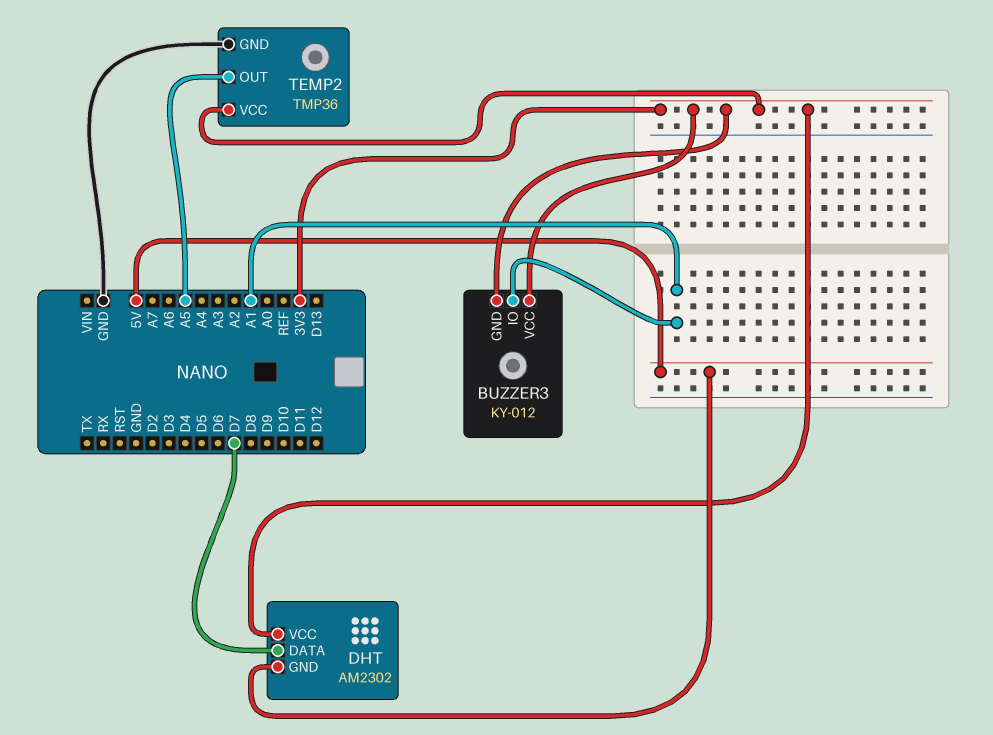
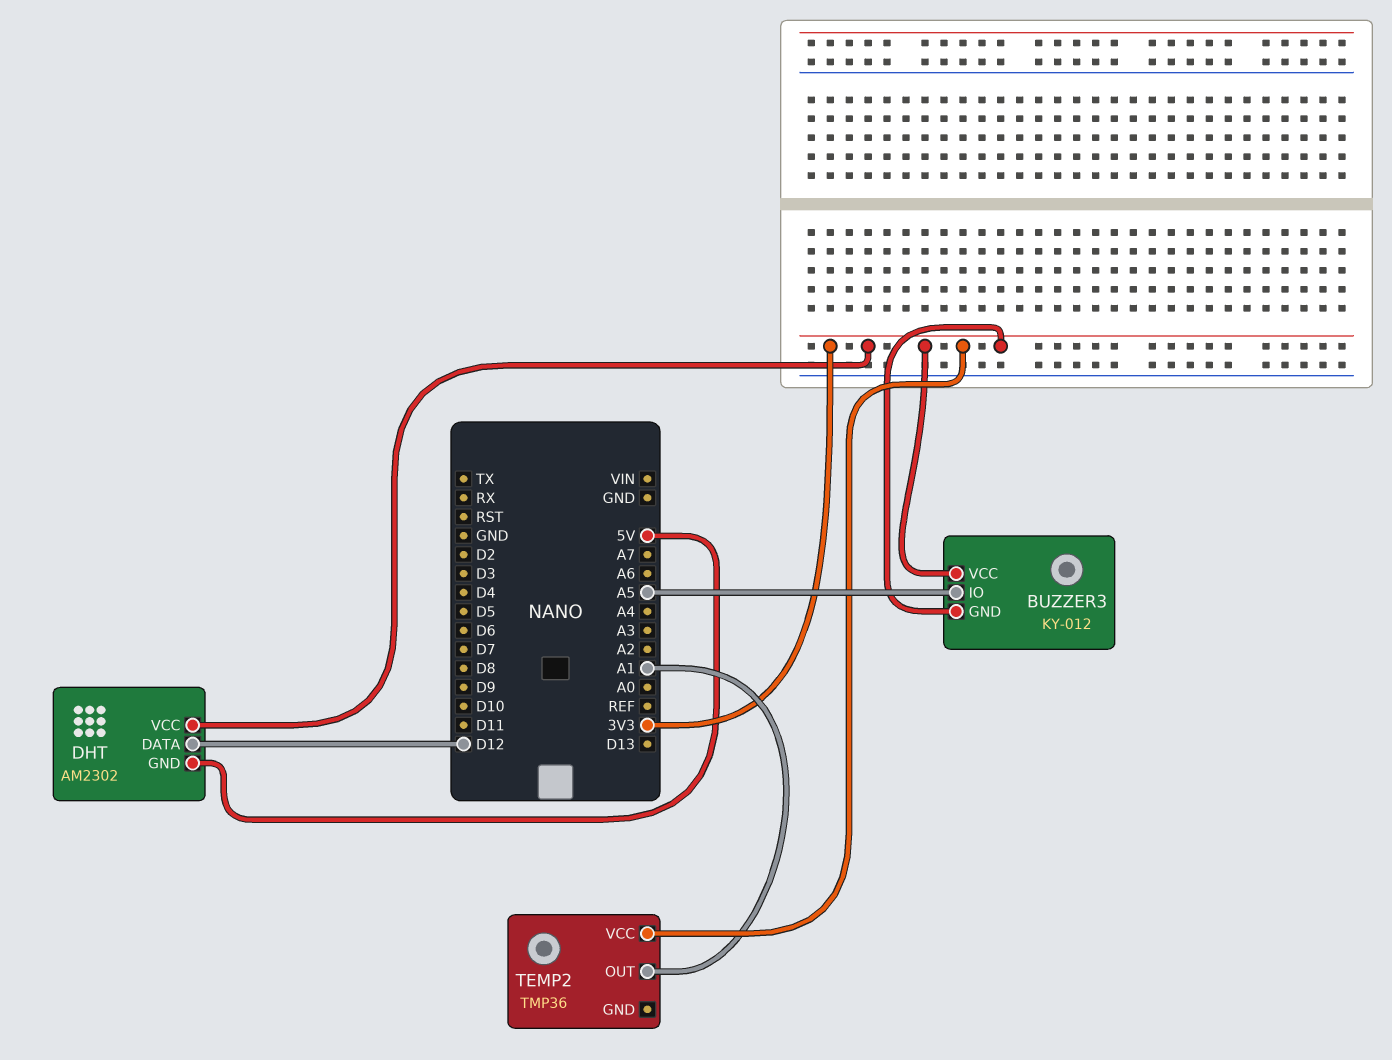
BUZZER3 pin IO: A1 -> A5
DHT pin DATA: D7 -> D12
TEMP2 pin GND: GND -> none
TEMP2 pin OUT: A5 -> A1

